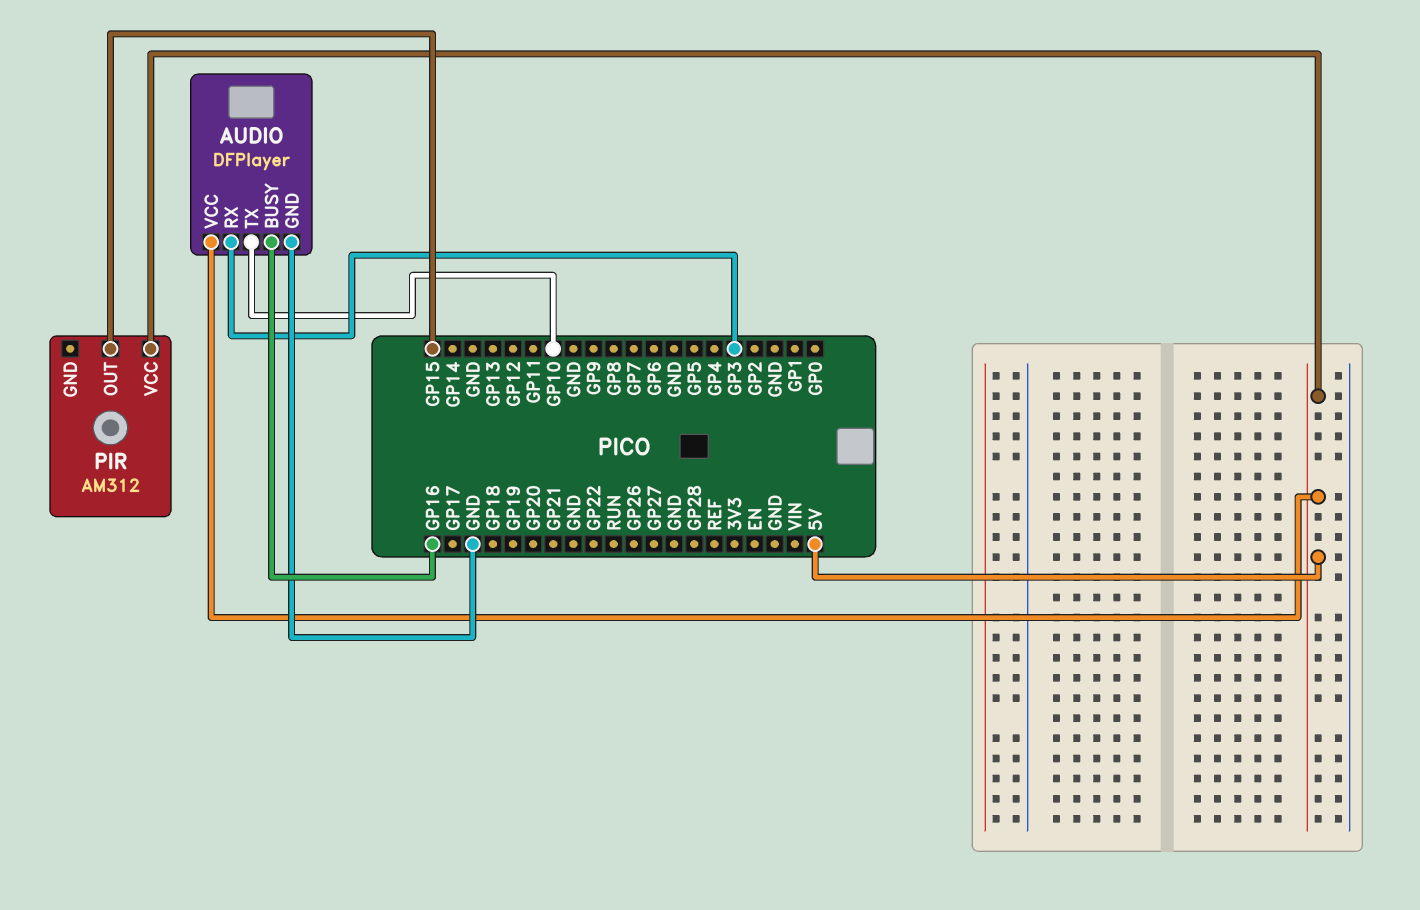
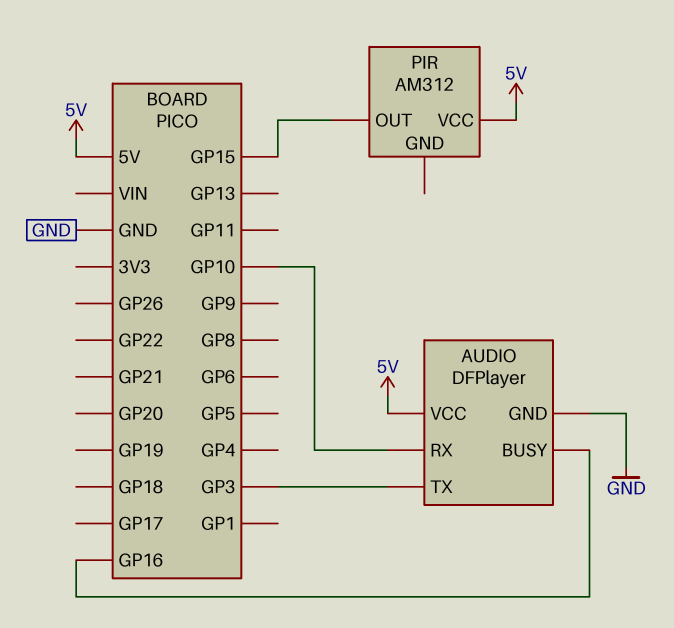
AUDIO pin RX: GP3 -> GP10
AUDIO pin TX: GP10 -> GP3

